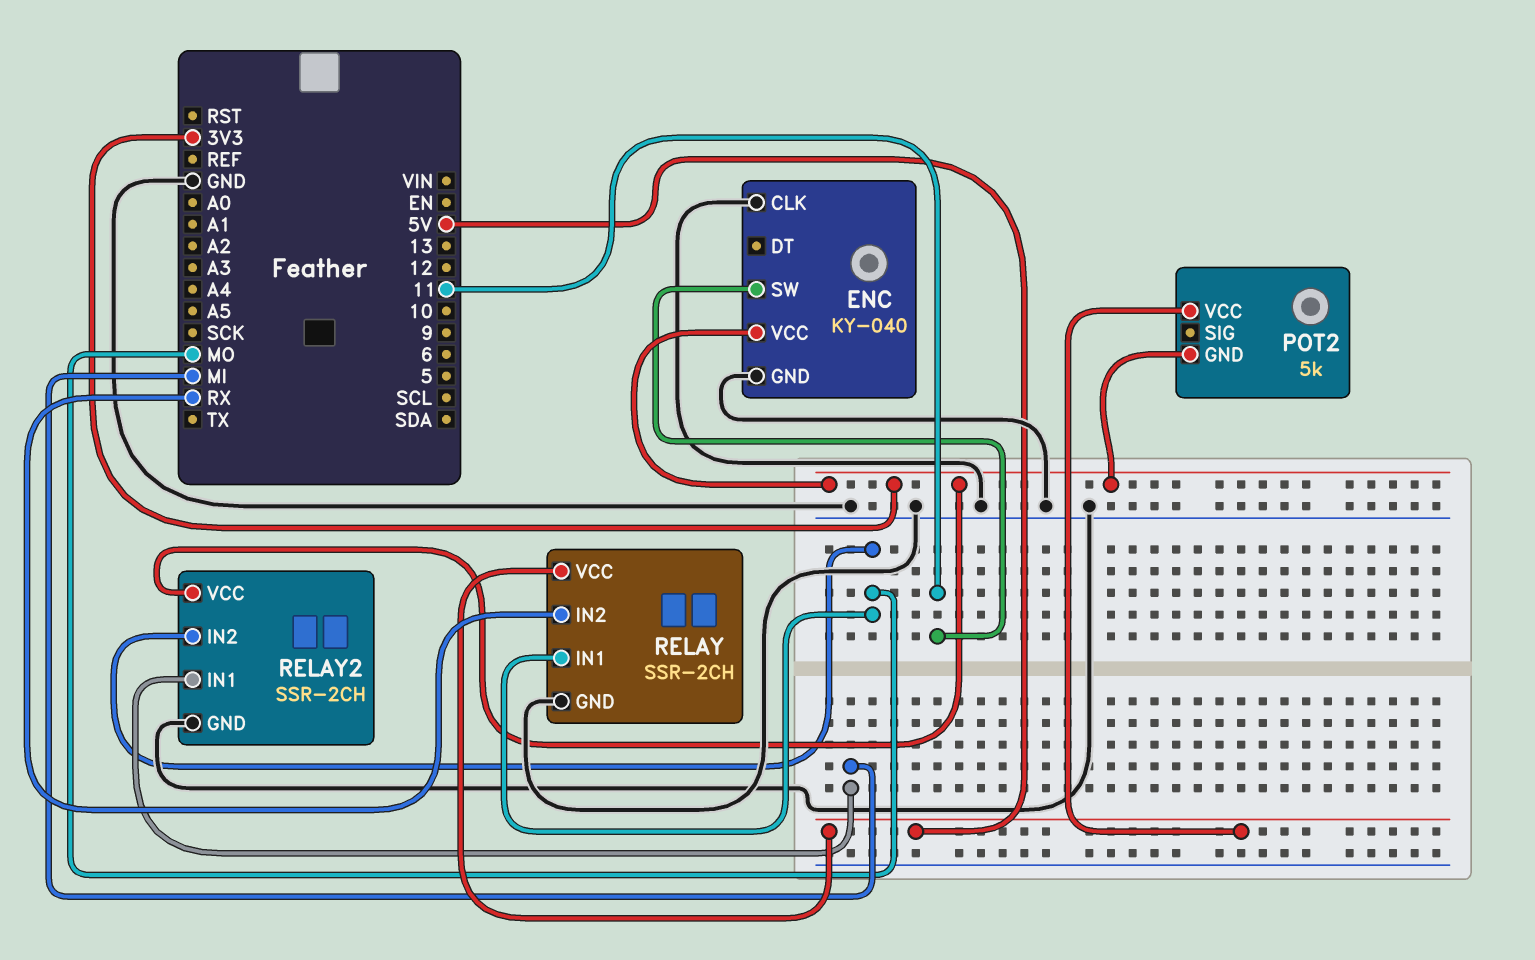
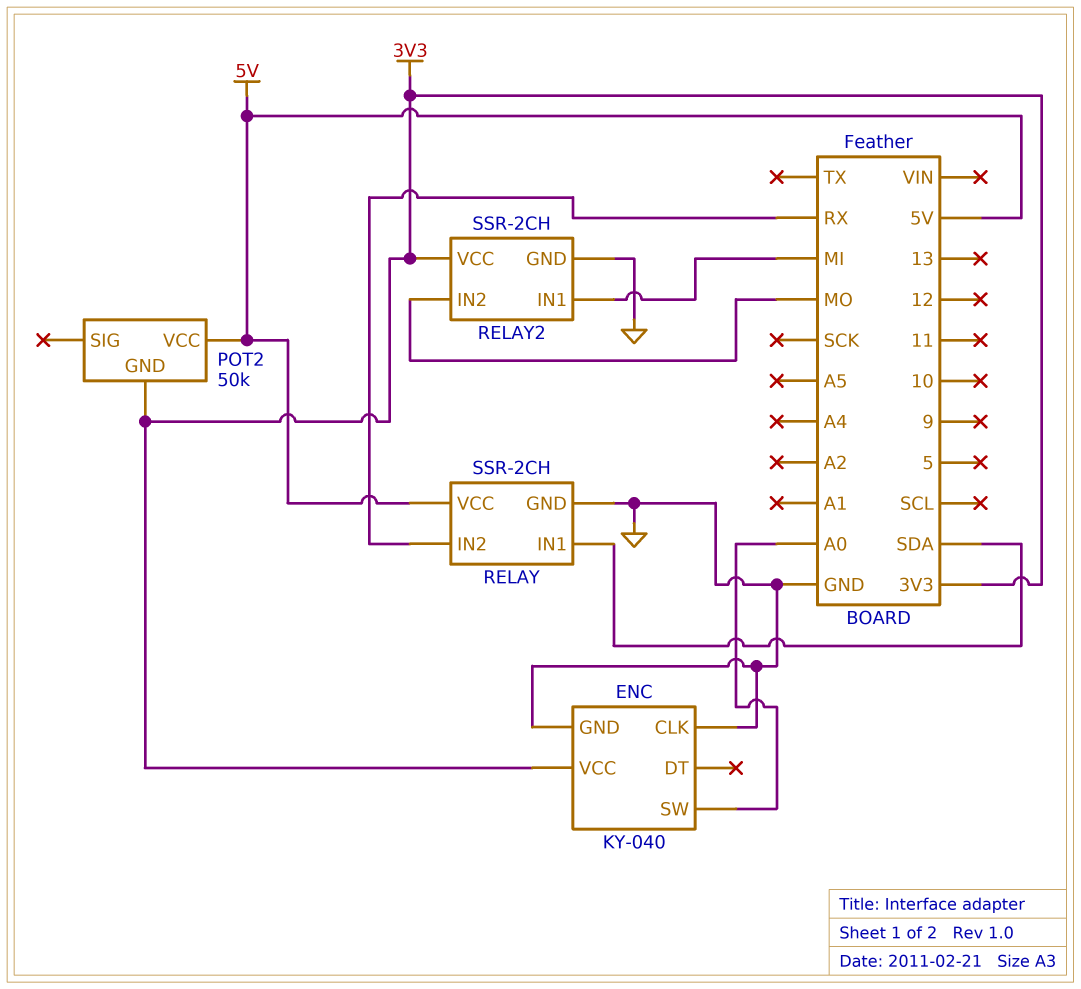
ENC pin SW: 11 -> A0
POT2: 5k -> 50k
RELAY pin IN1: MO -> SDA

